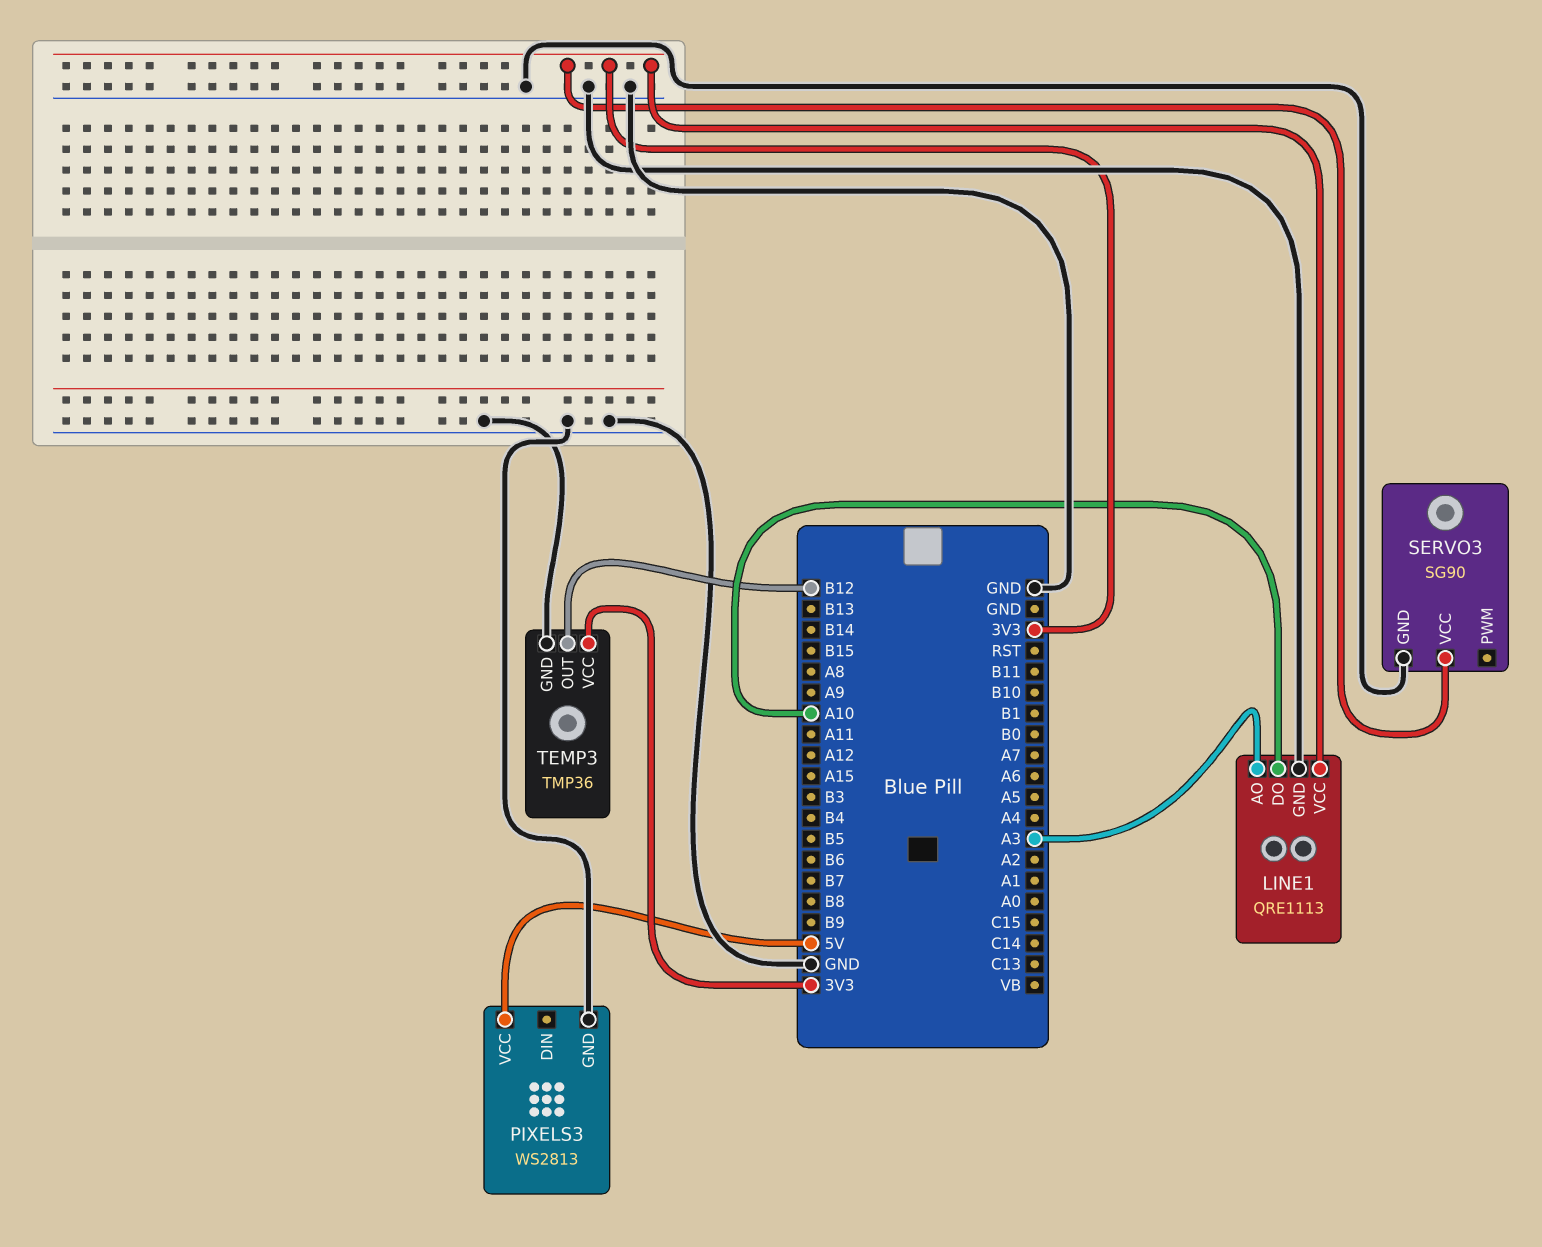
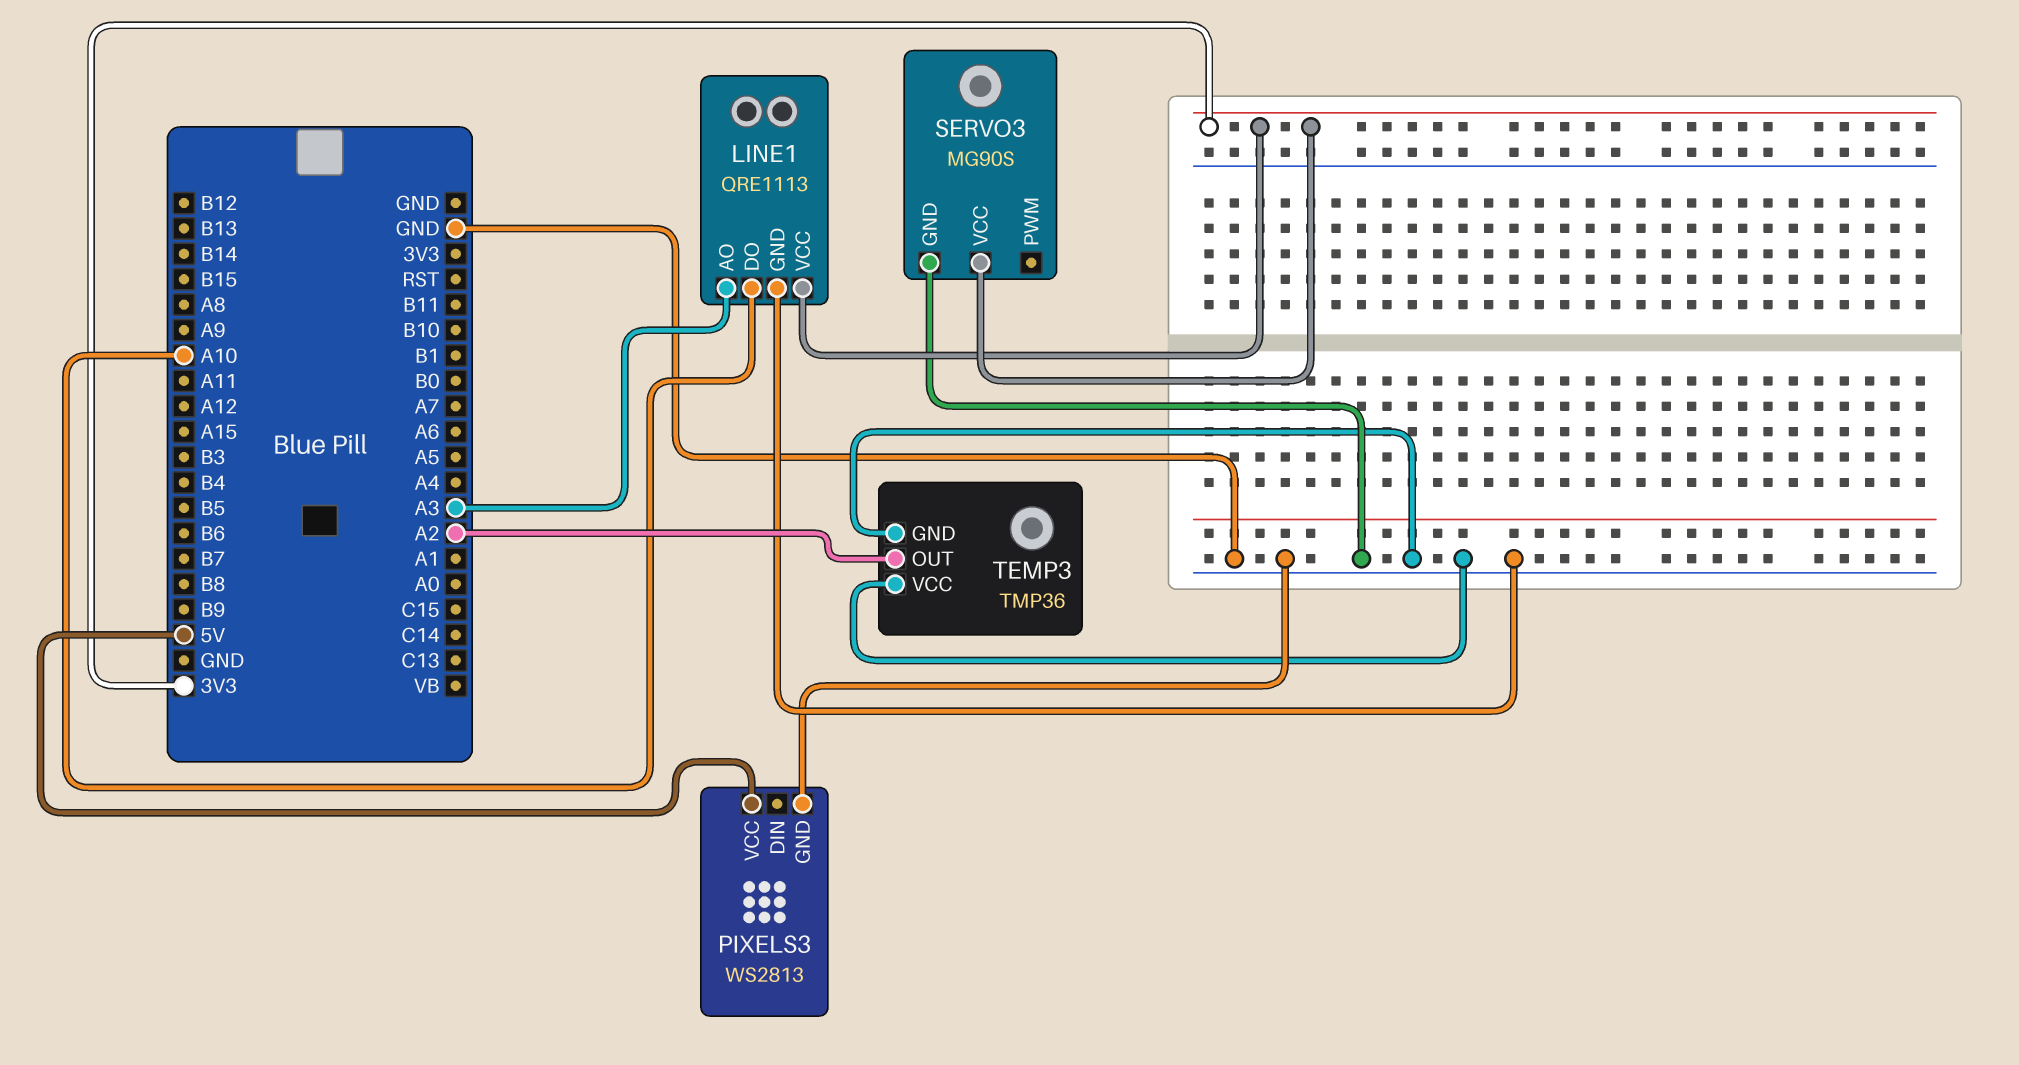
SERVO3: SG90 -> MG90S
TEMP3 pin OUT: B12 -> A2
TEMP3 pin VCC: 3V3 -> GND

